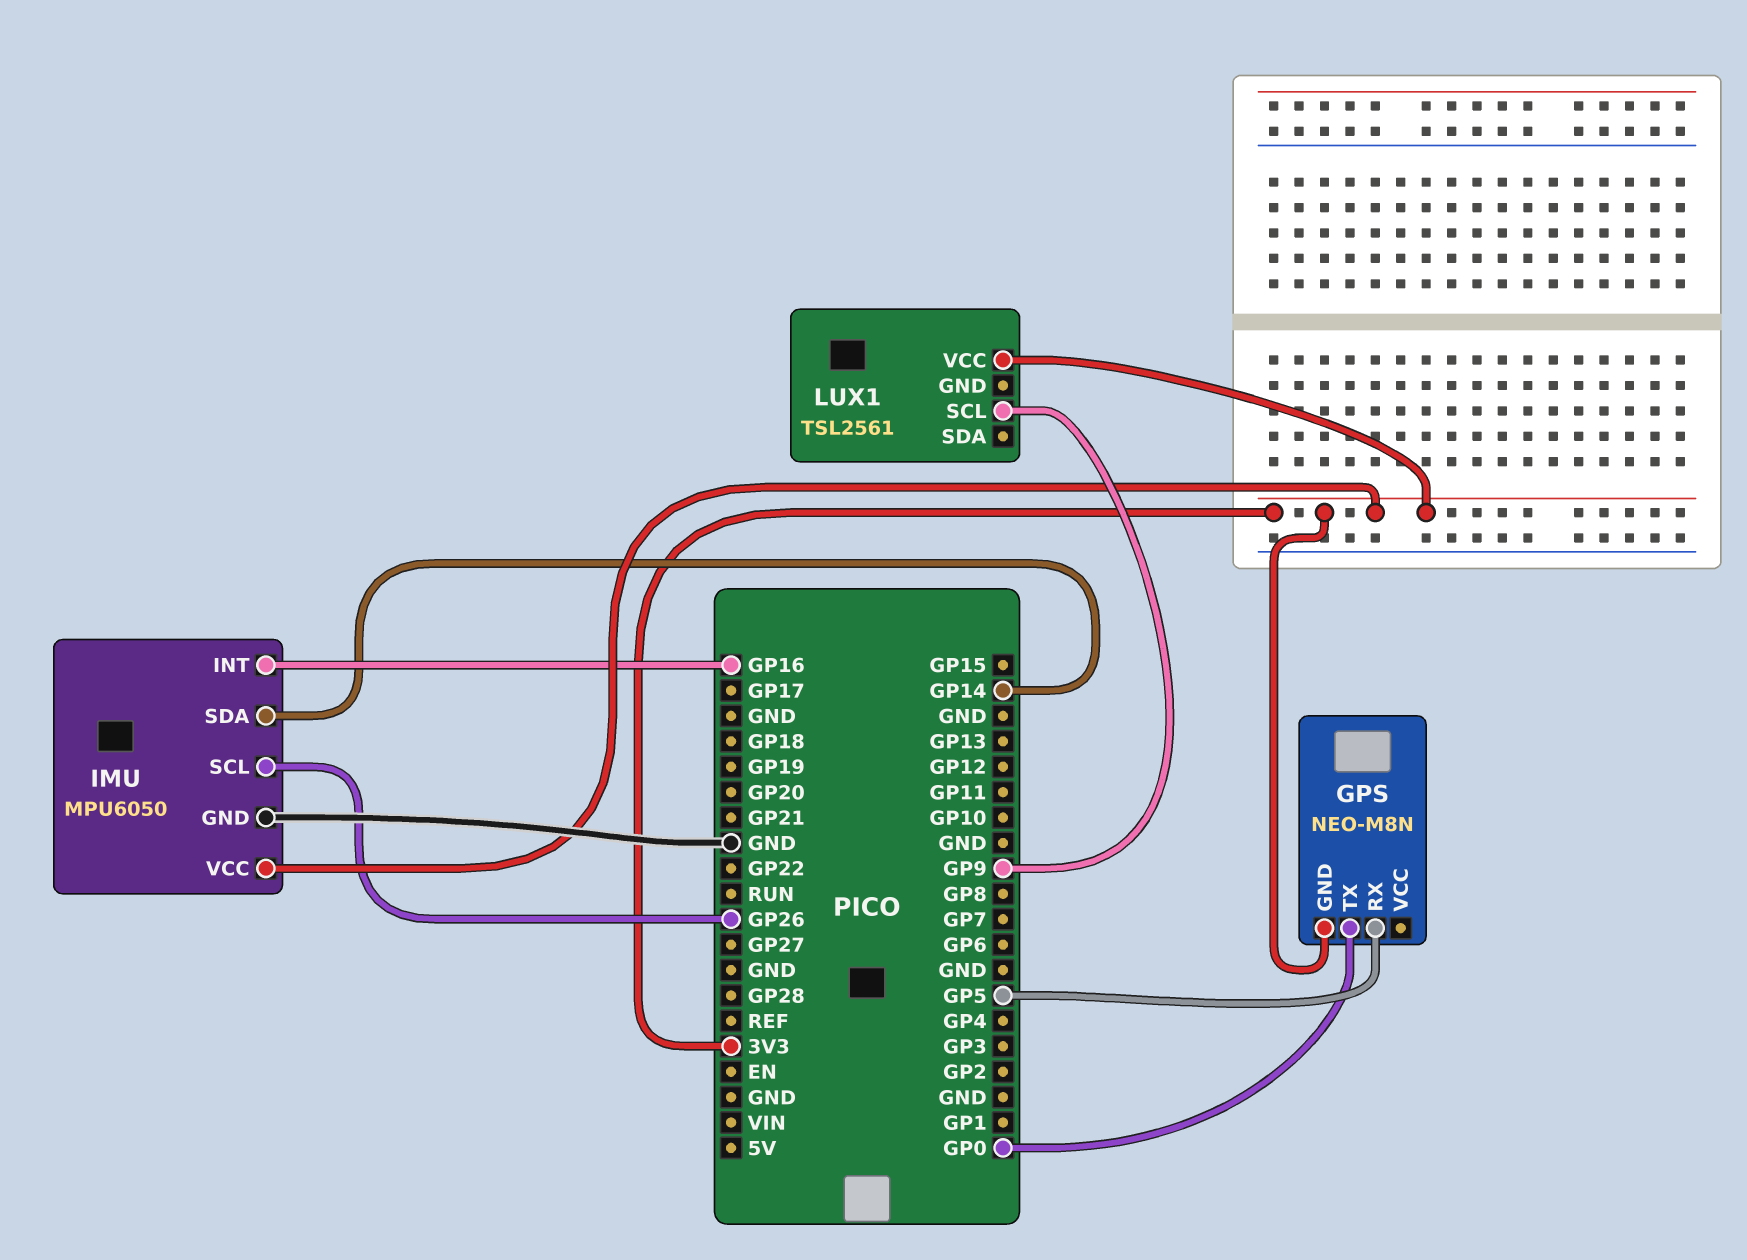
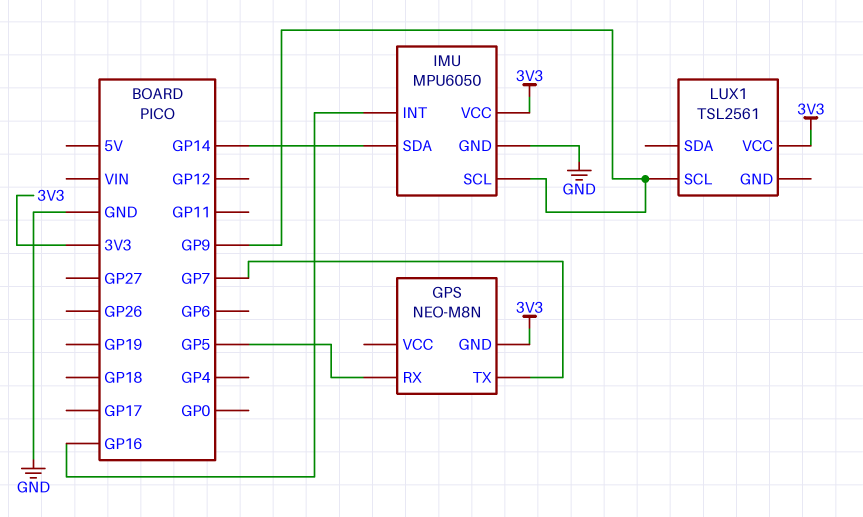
GPS pin TX: GP0 -> GP7
IMU pin SCL: GP26 -> GP9

